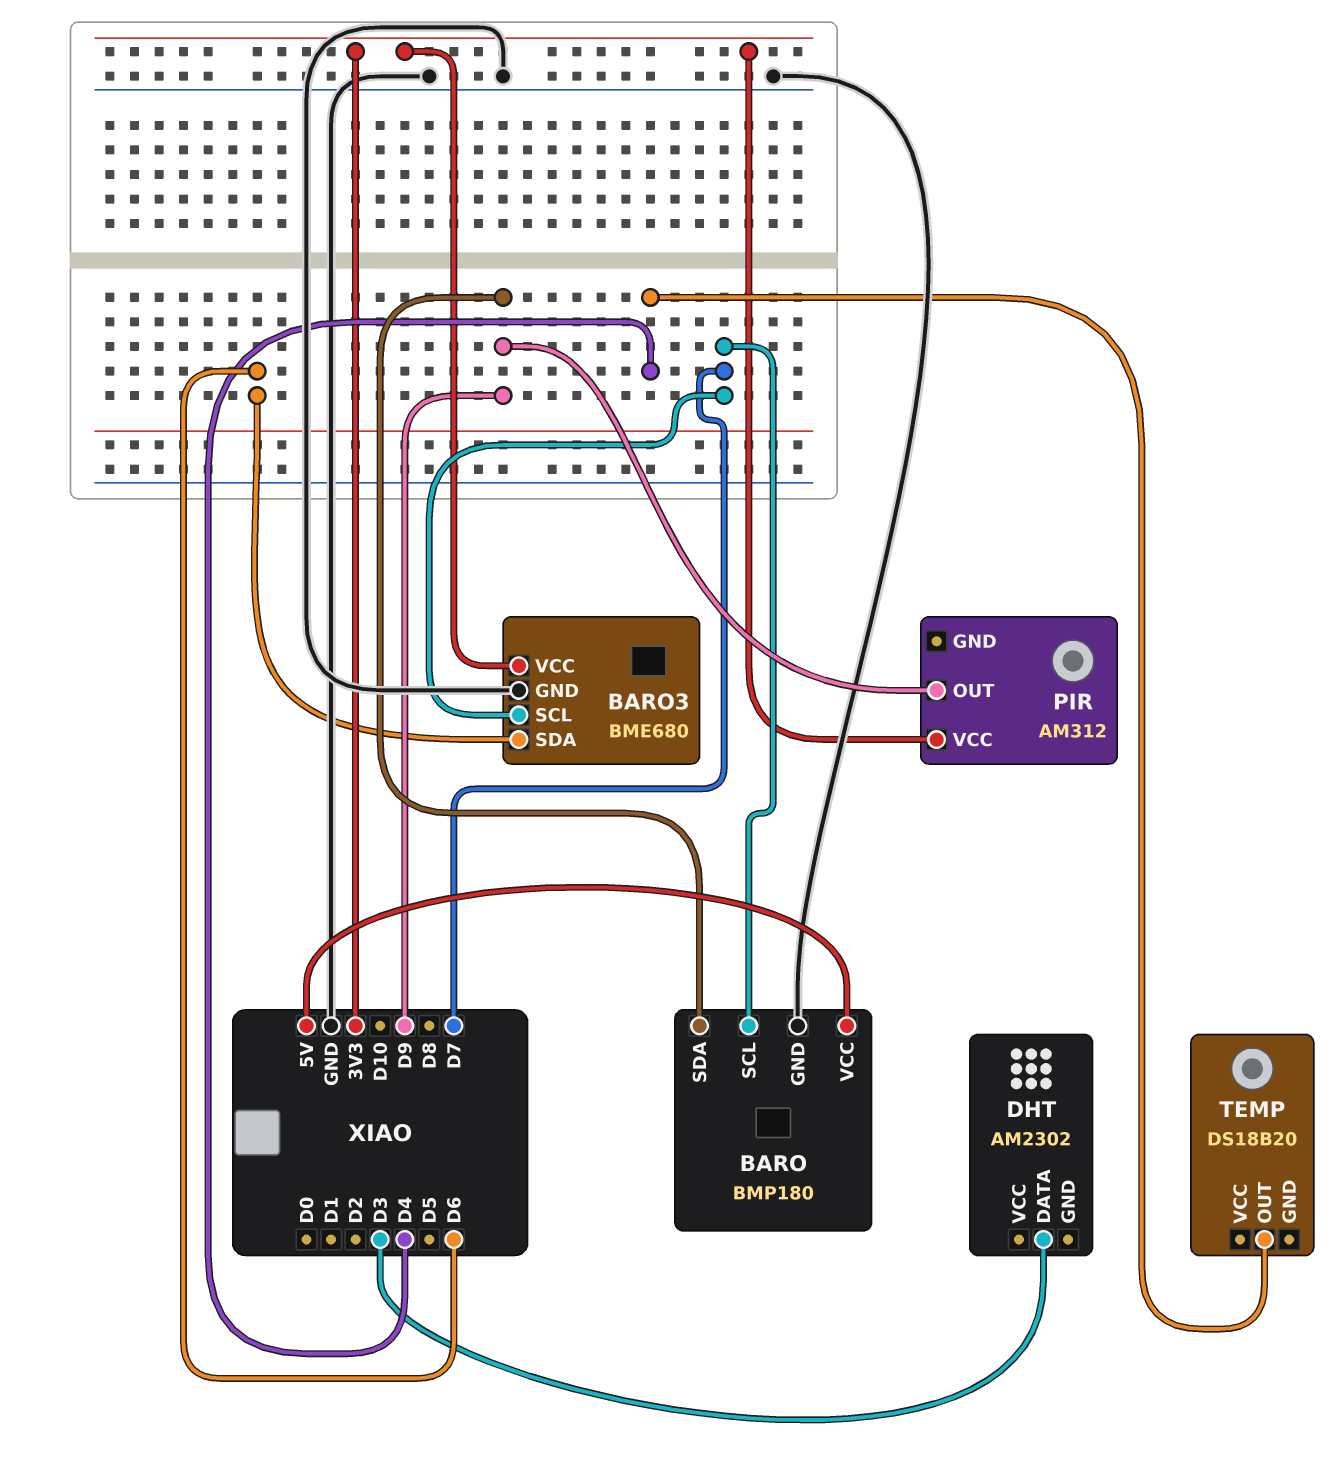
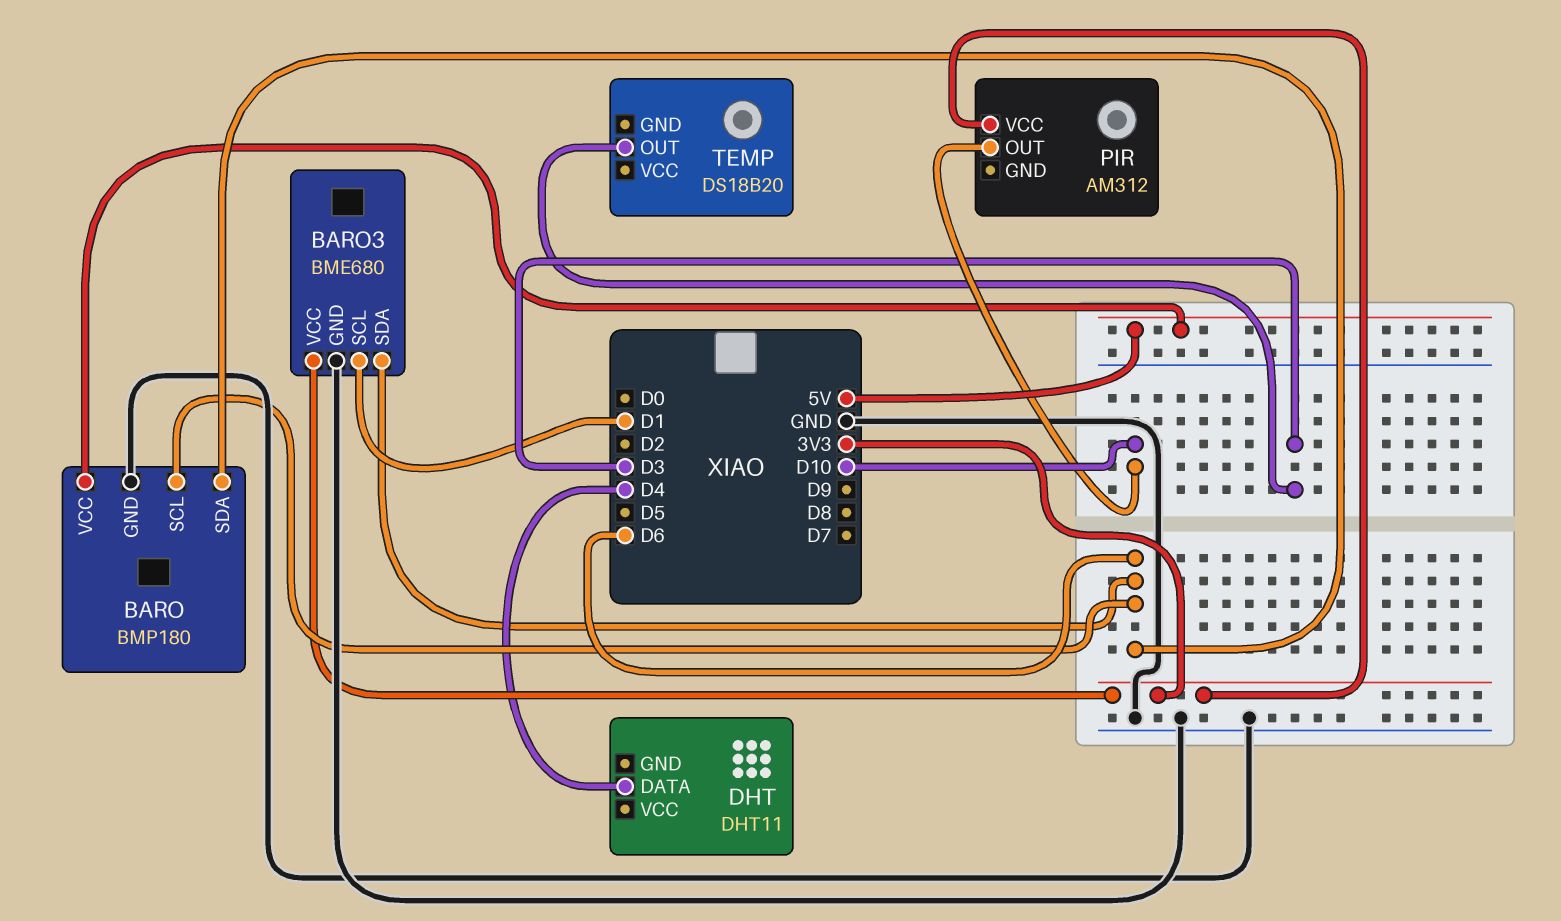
BARO pin SCL: D7 -> D6
BARO pin SDA: D9 -> D6
BARO3 pin SCL: D7 -> D1
DHT: AM2302 -> DHT11
DHT pin DATA: D3 -> D4
PIR pin OUT: D9 -> D10
TEMP pin OUT: D4 -> D3

